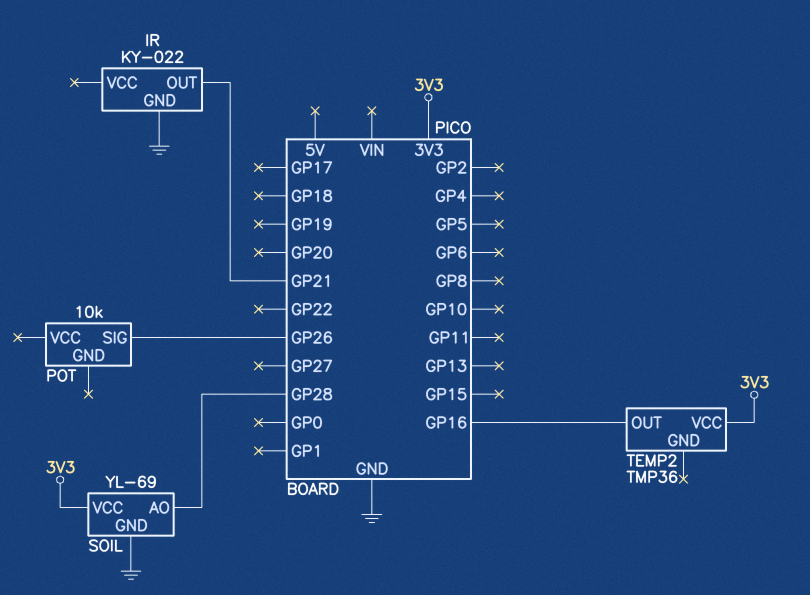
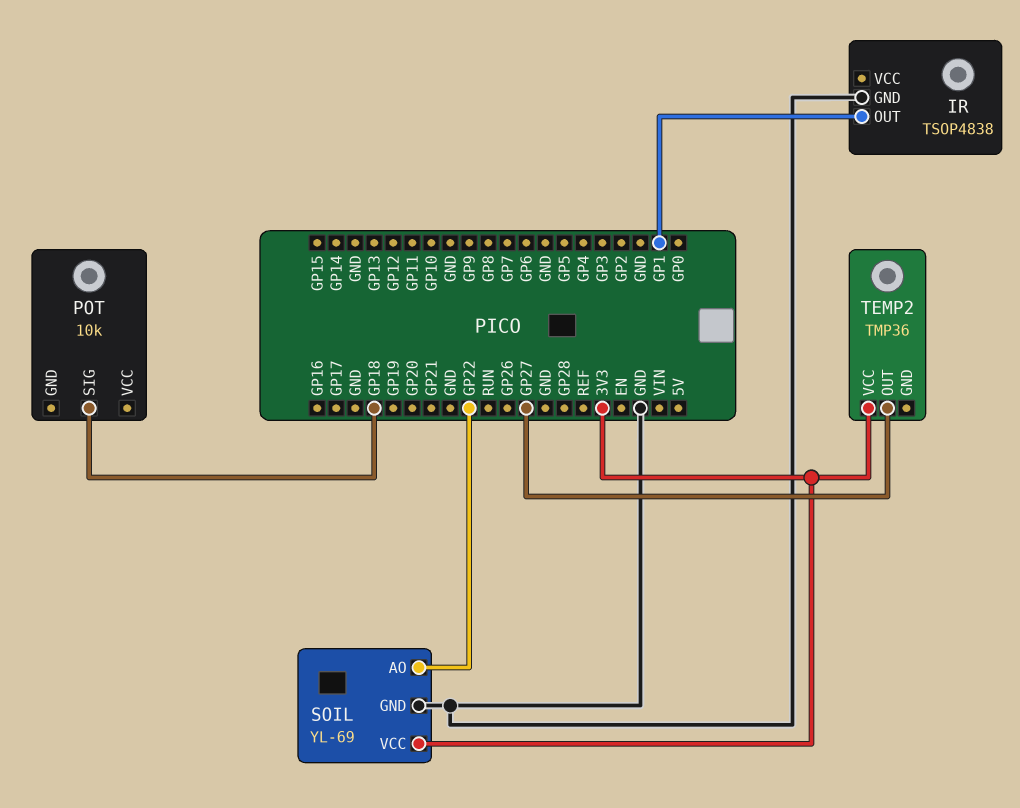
IR: KY-022 -> TSOP4838
IR pin OUT: GP21 -> GP1
POT pin SIG: GP26 -> GP18
SOIL pin AO: GP28 -> GP22
TEMP2 pin OUT: GP16 -> GP27

